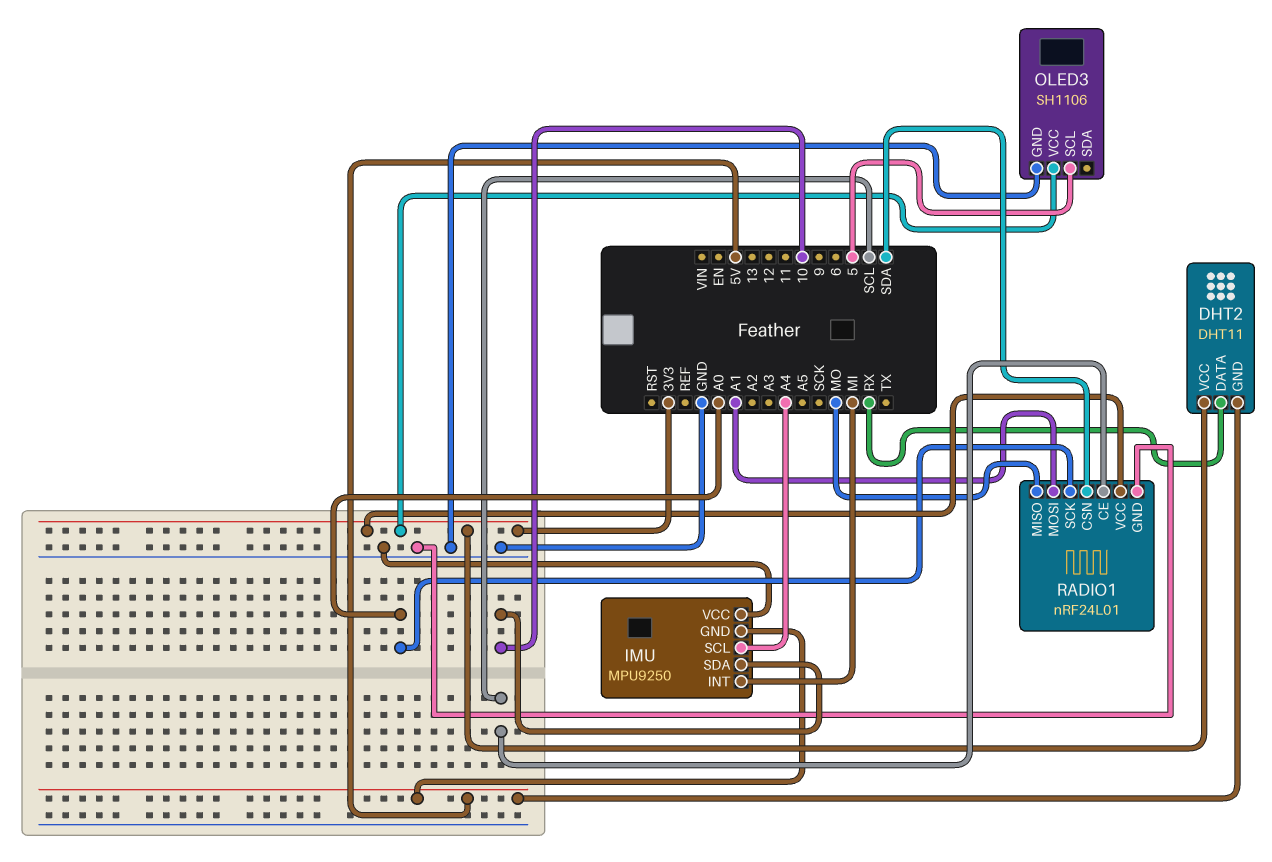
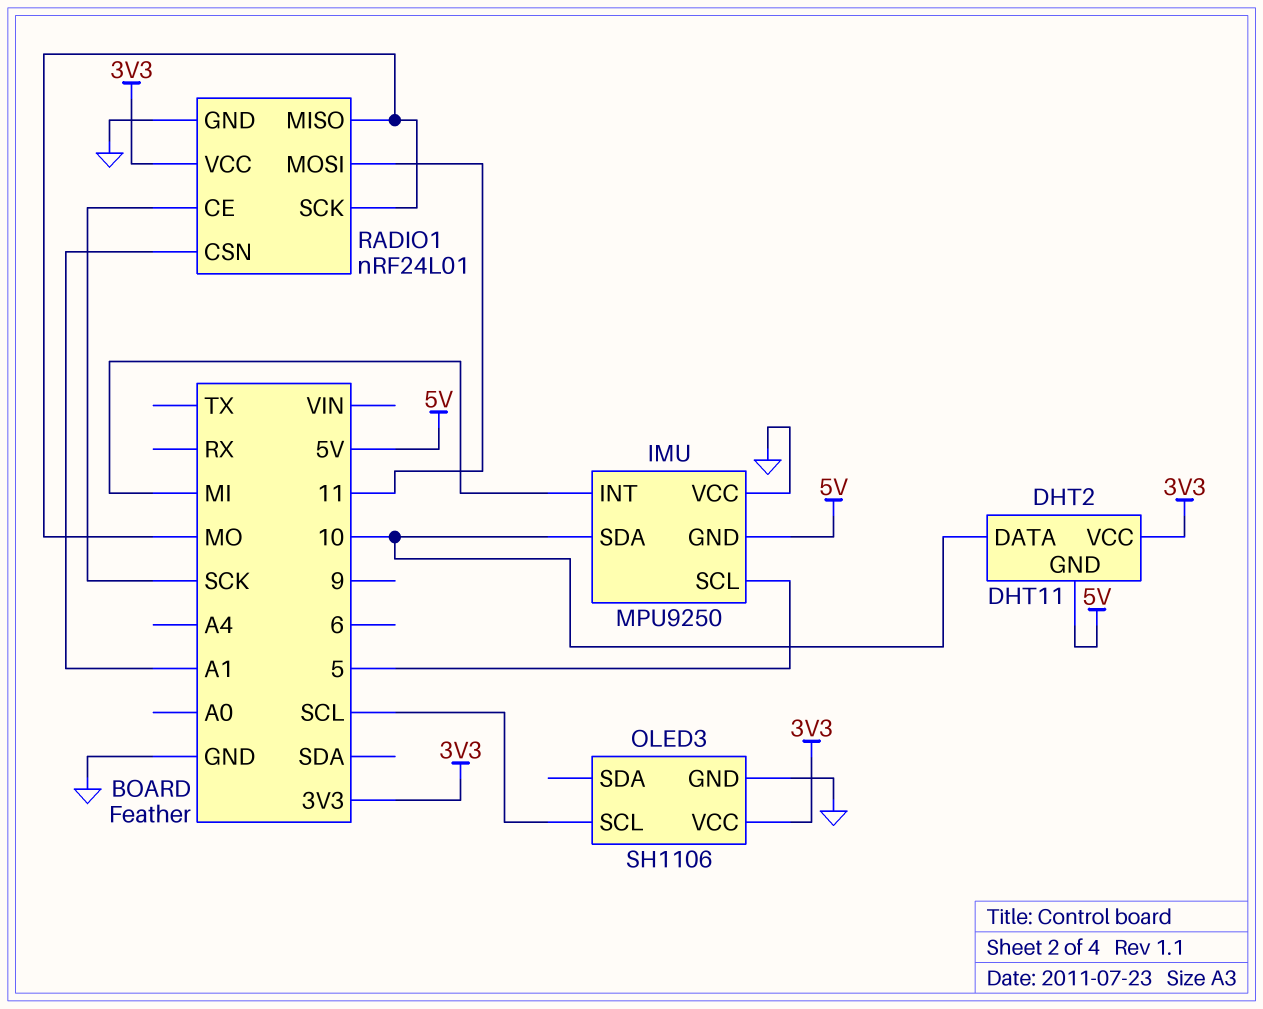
DHT2 pin DATA: RX -> 10
IMU pin SCL: A4 -> 5
OLED3 pin SCL: 5 -> SCL
RADIO1 pin CE: SCL -> SCK
RADIO1 pin CSN: SDA -> A1
RADIO1 pin MOSI: A1 -> 11
RADIO1 pin SCK: A0 -> MO

